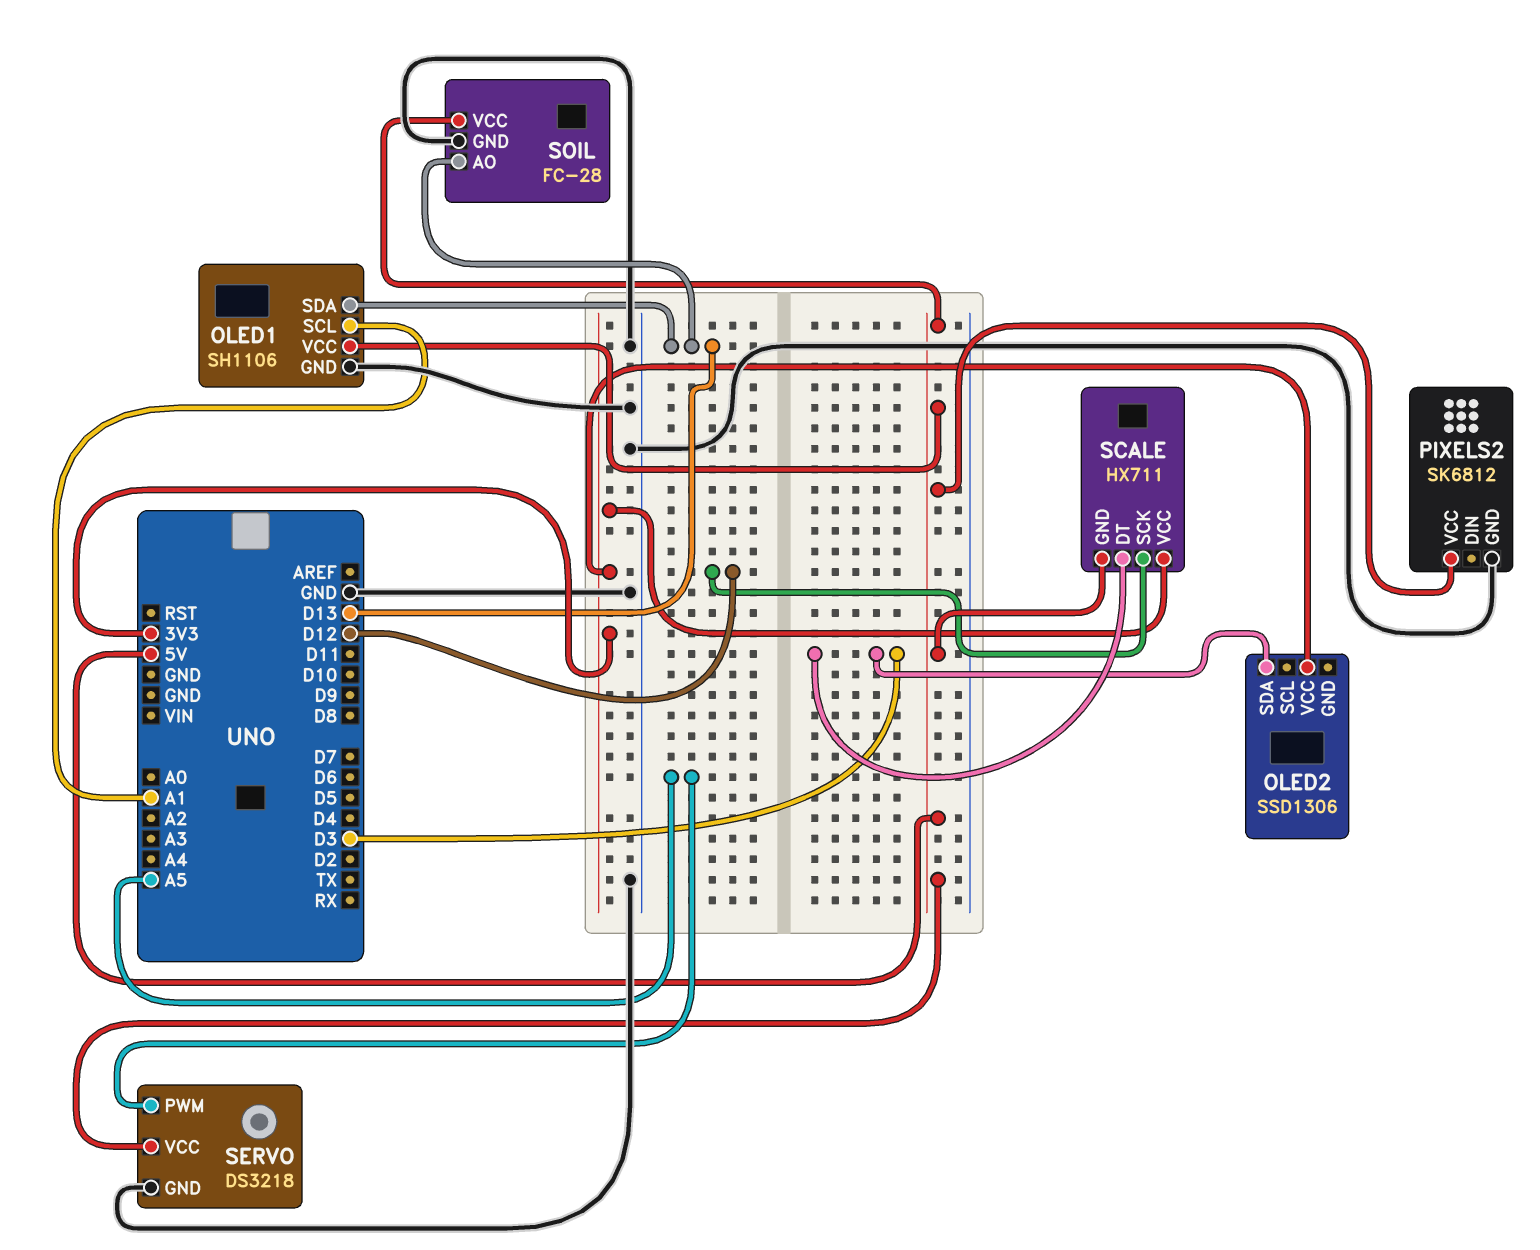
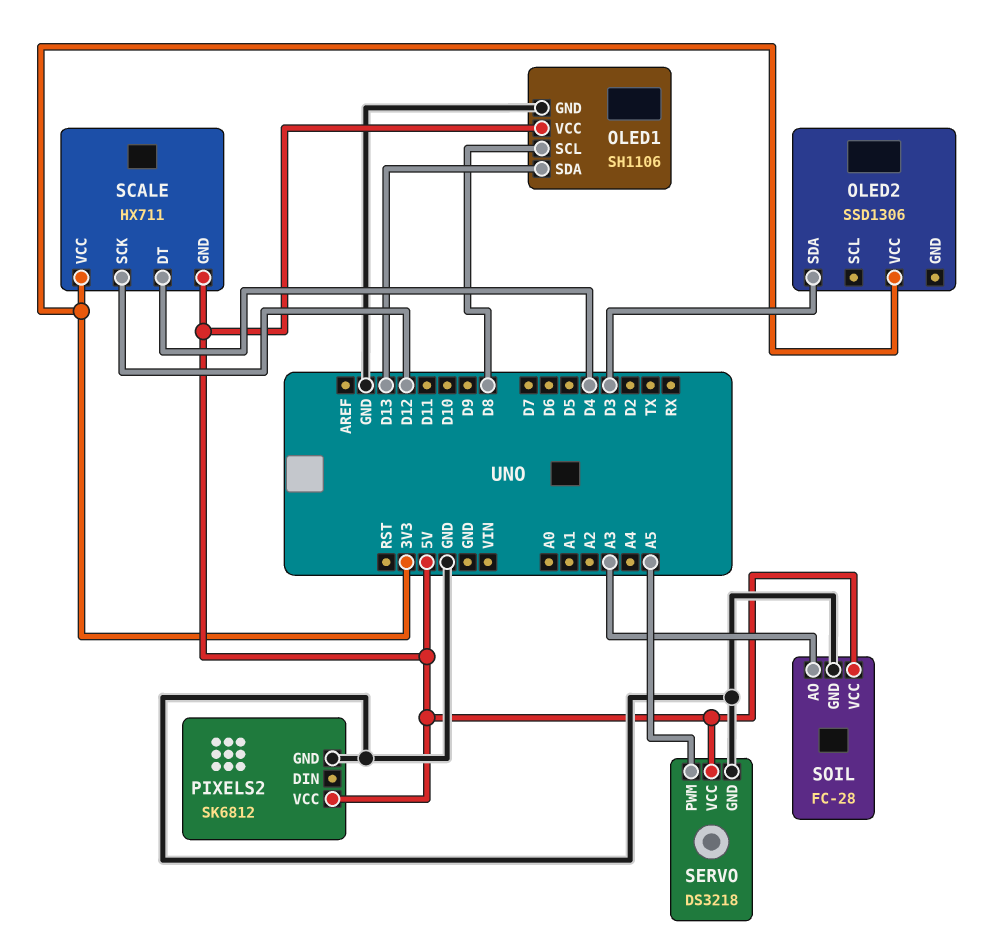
OLED1 pin SCL: A1 -> D8
SCALE pin DT: D3 -> D4
SOIL pin AO: D13 -> A3

